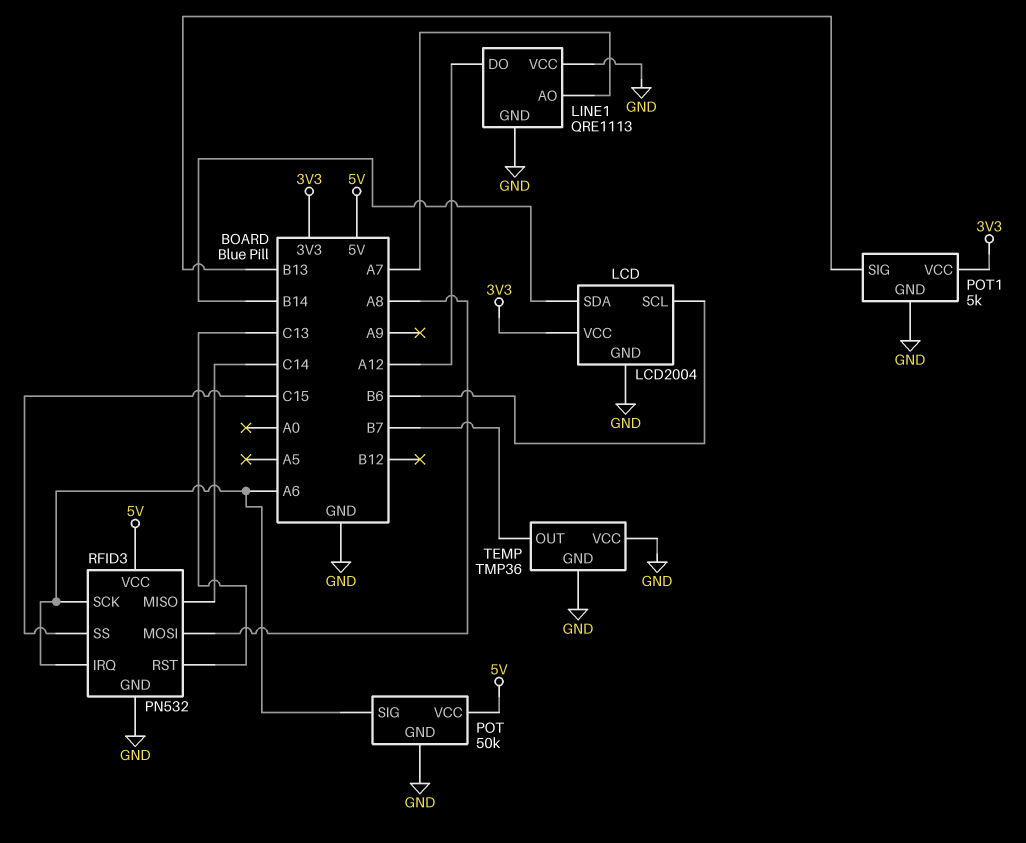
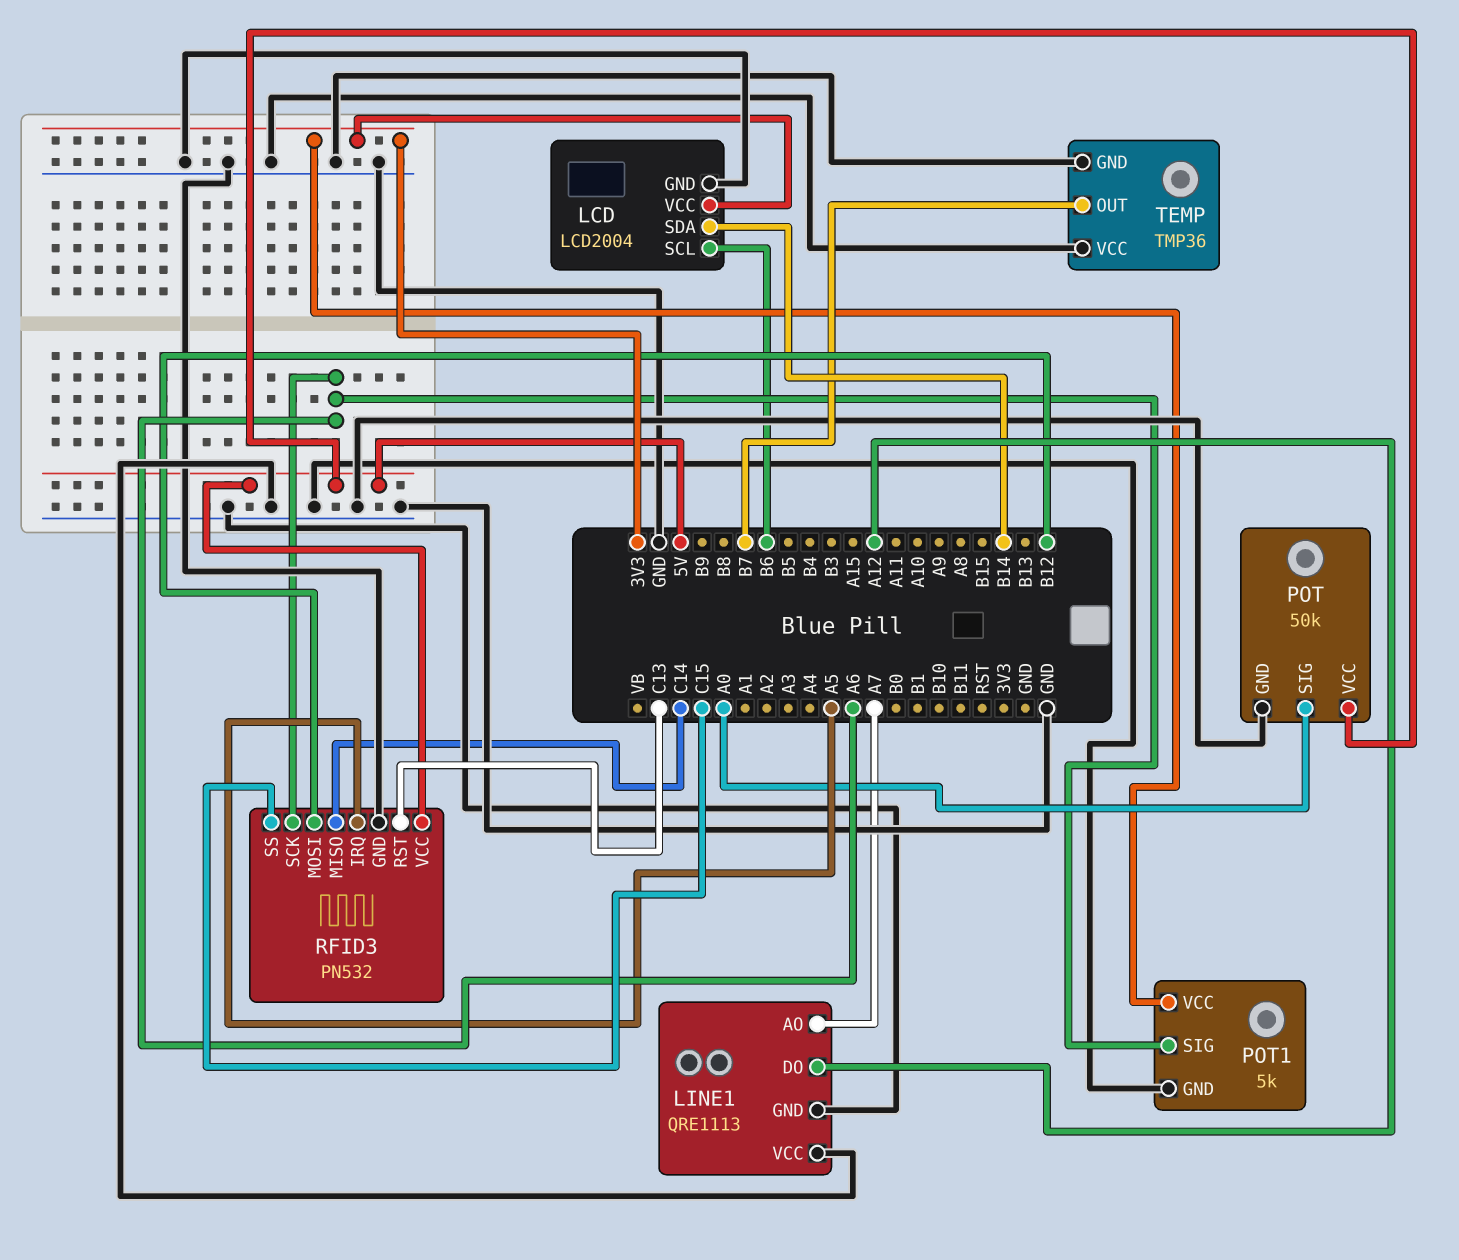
POT pin SIG: A6 -> A0
POT1 pin SIG: B13 -> A6
RFID3 pin IRQ: A6 -> A5
RFID3 pin MOSI: A8 -> B12

